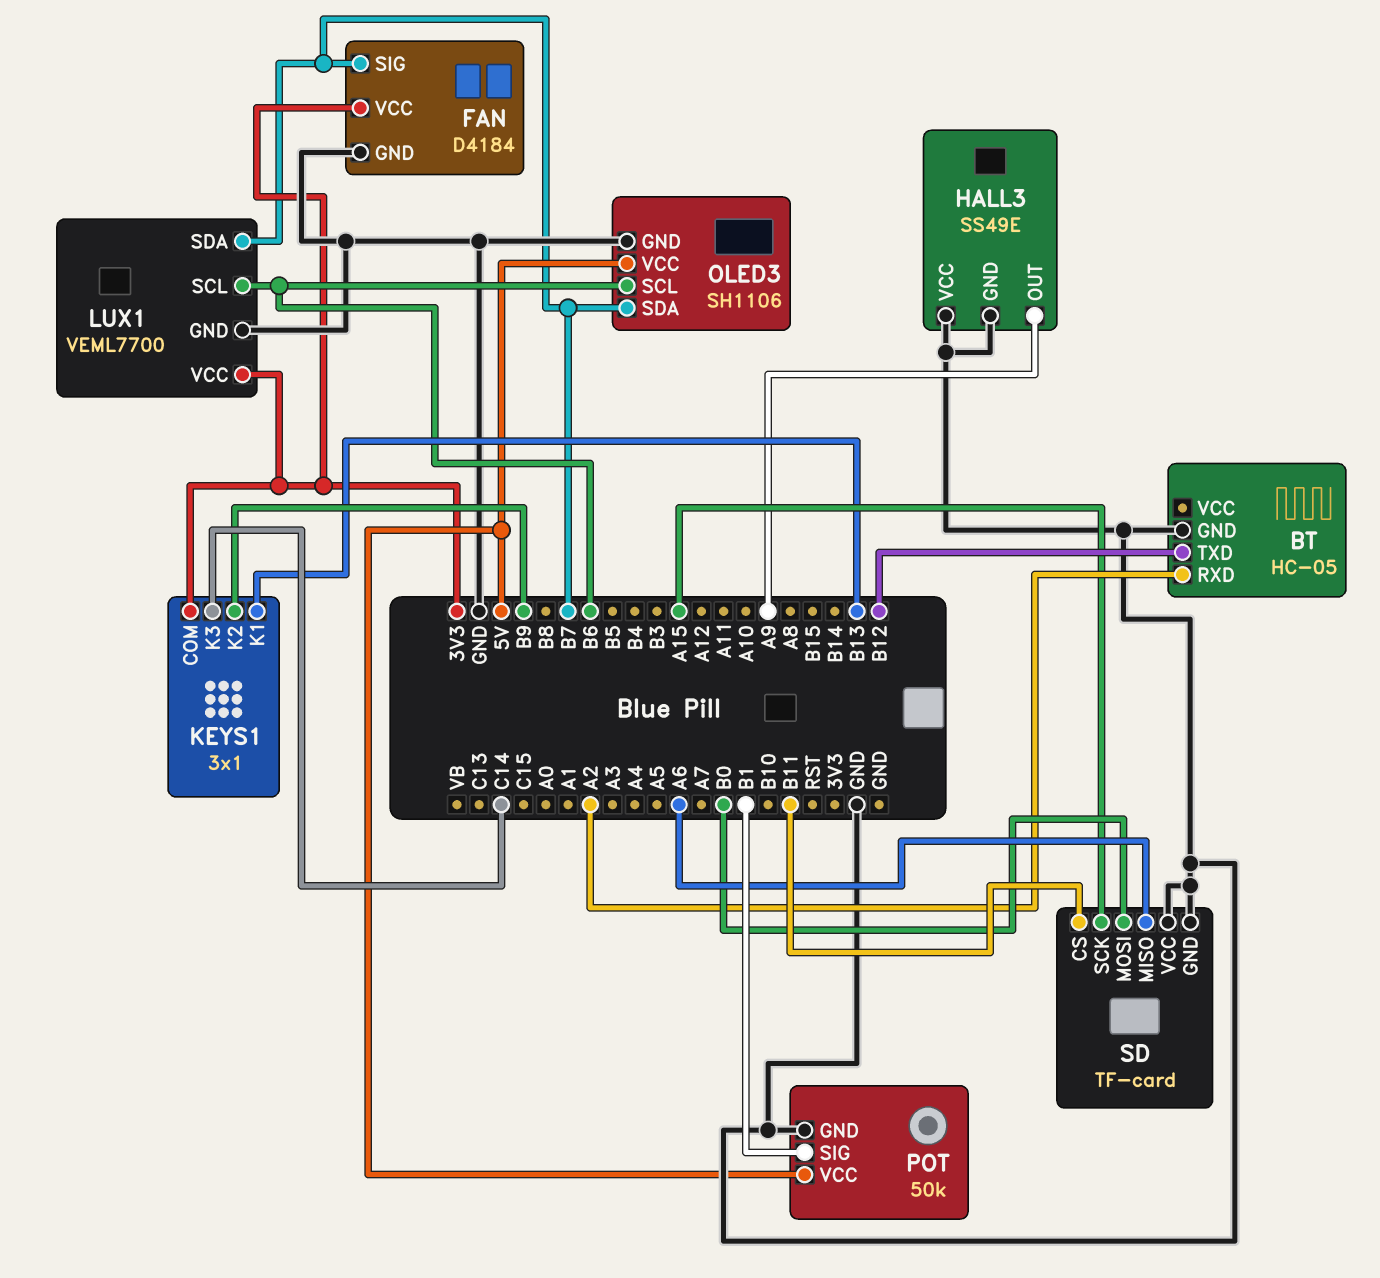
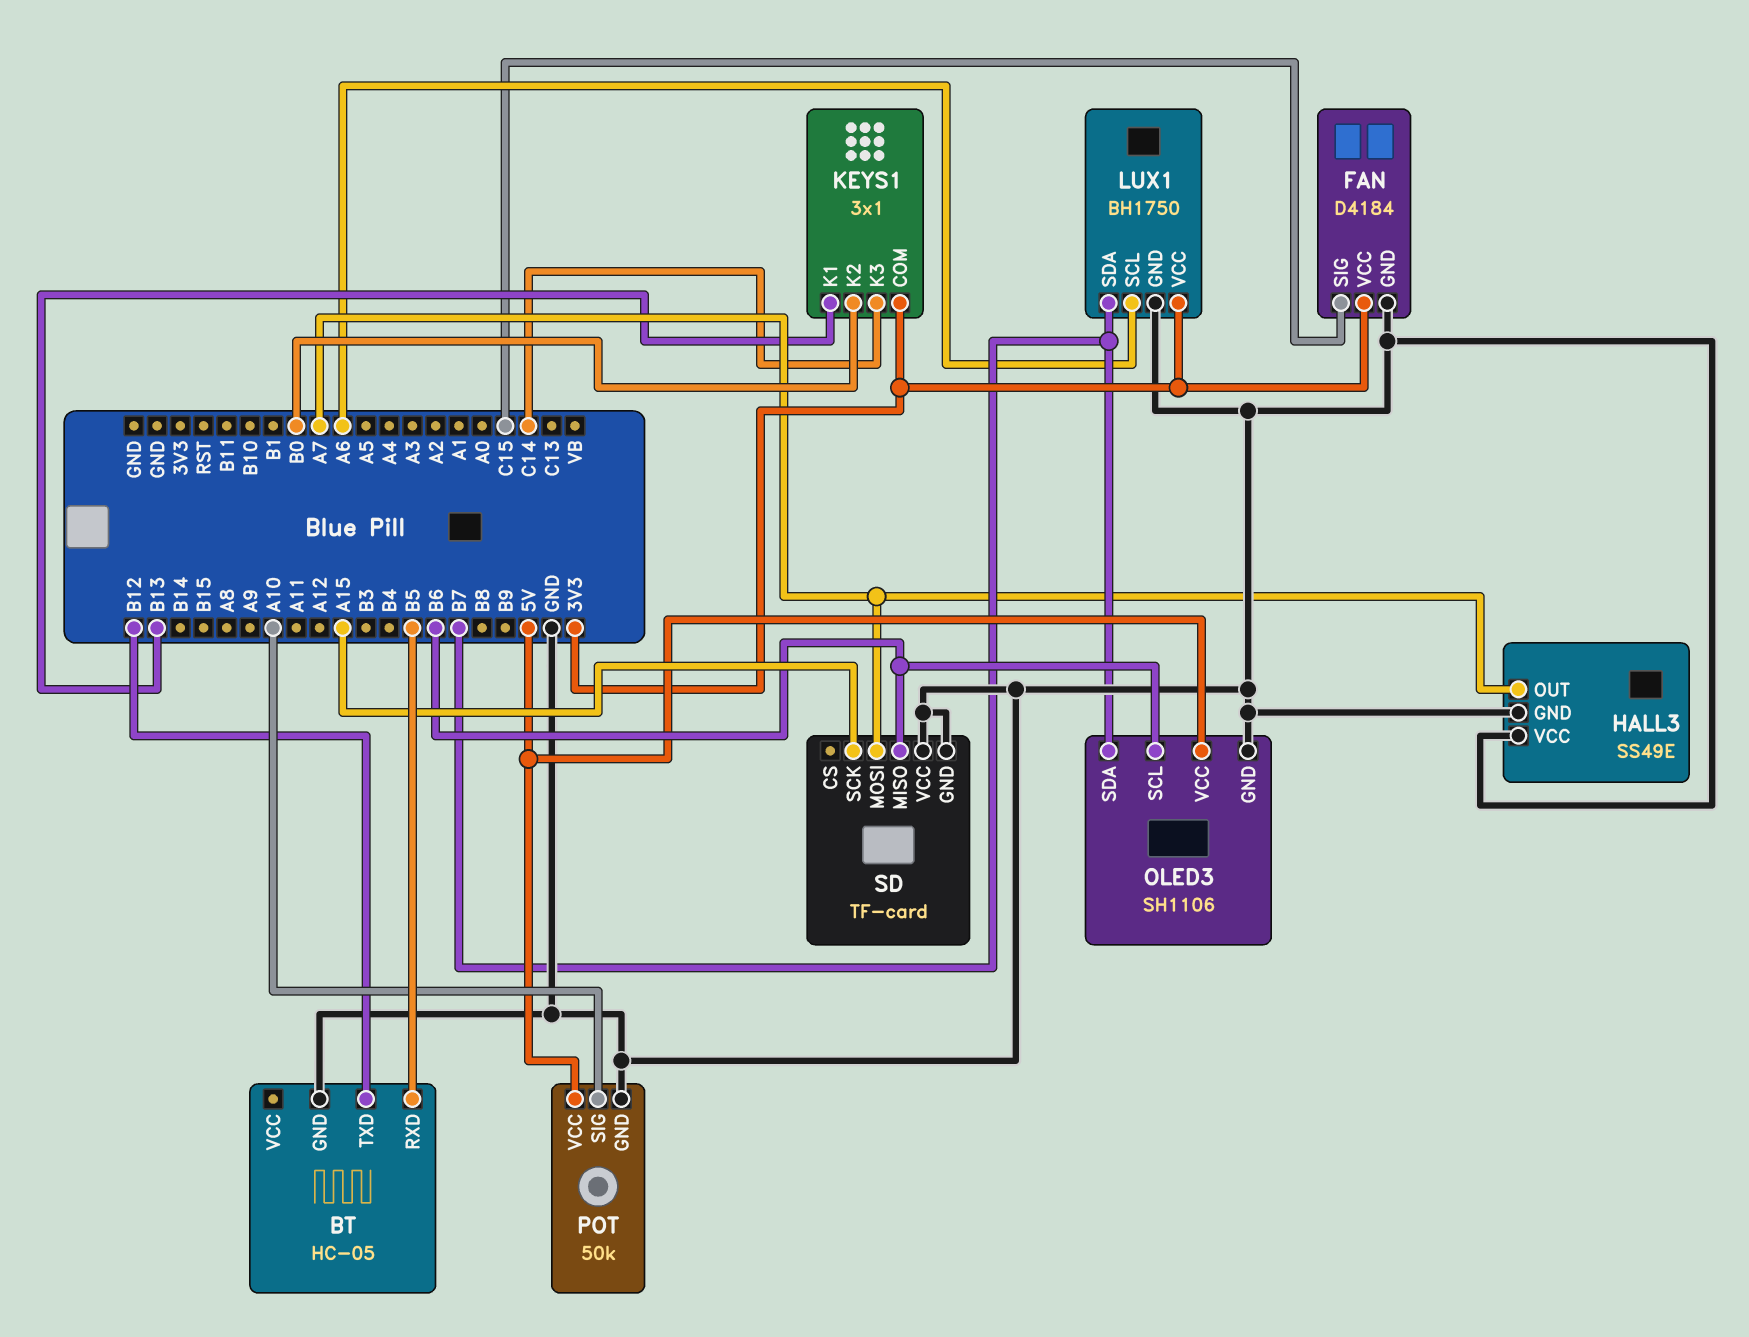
BT pin RXD: A2 -> B5
FAN pin SIG: B7 -> C15
HALL3 pin OUT: A9 -> A7
KEYS1 pin K2: B9 -> B0
LUX1: VEML7700 -> BH1750
LUX1 pin SCL: B6 -> A6
POT pin SIG: B1 -> A10
SD pin CS: B11 -> none
SD pin MISO: A6 -> B6
SD pin MOSI: B0 -> A7

